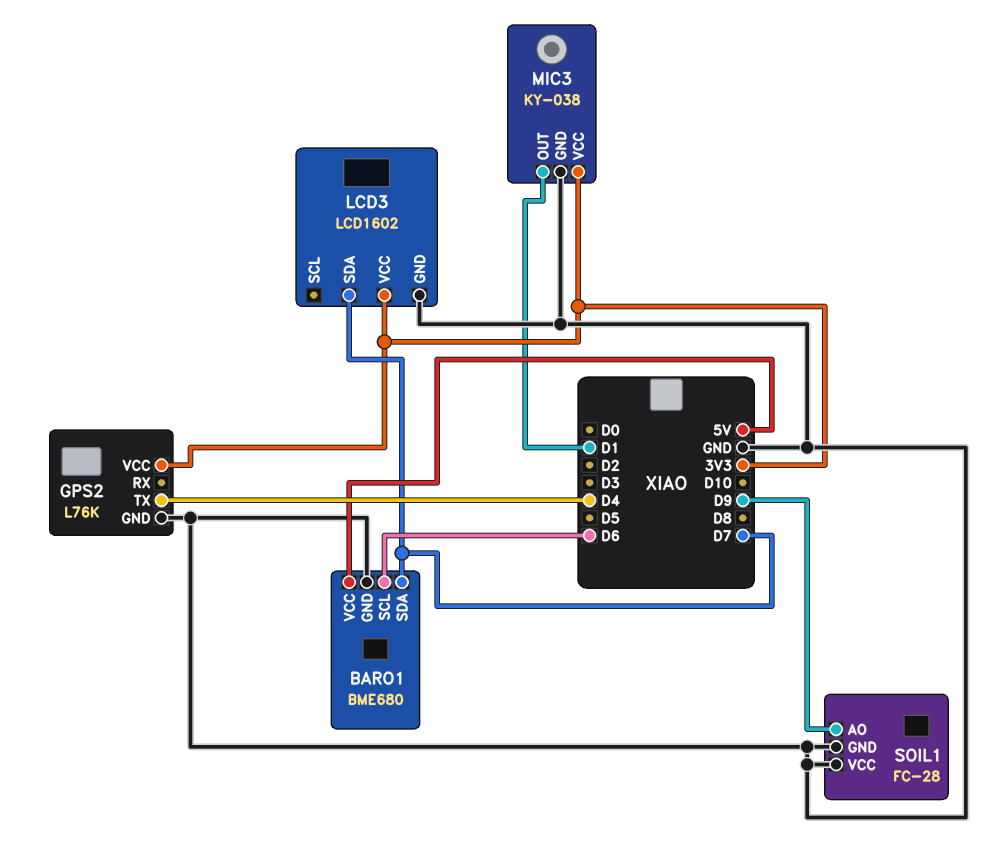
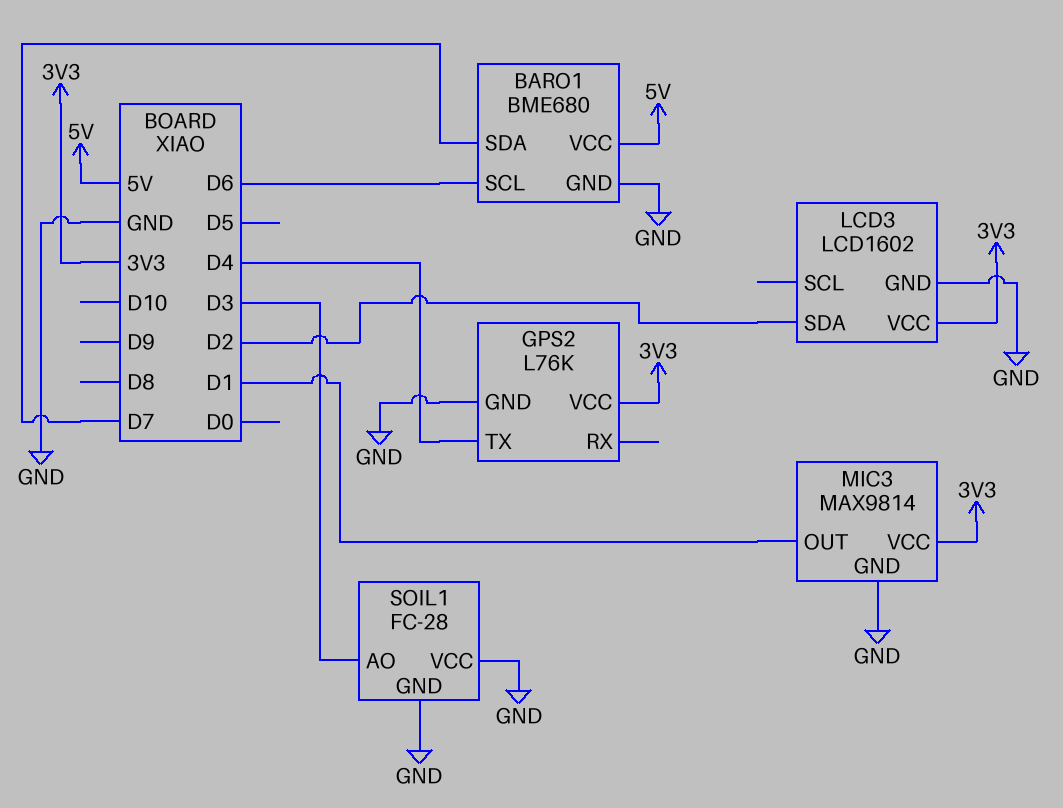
LCD3 pin SDA: D7 -> D2
MIC3: KY-038 -> MAX9814
SOIL1 pin AO: D9 -> D3

